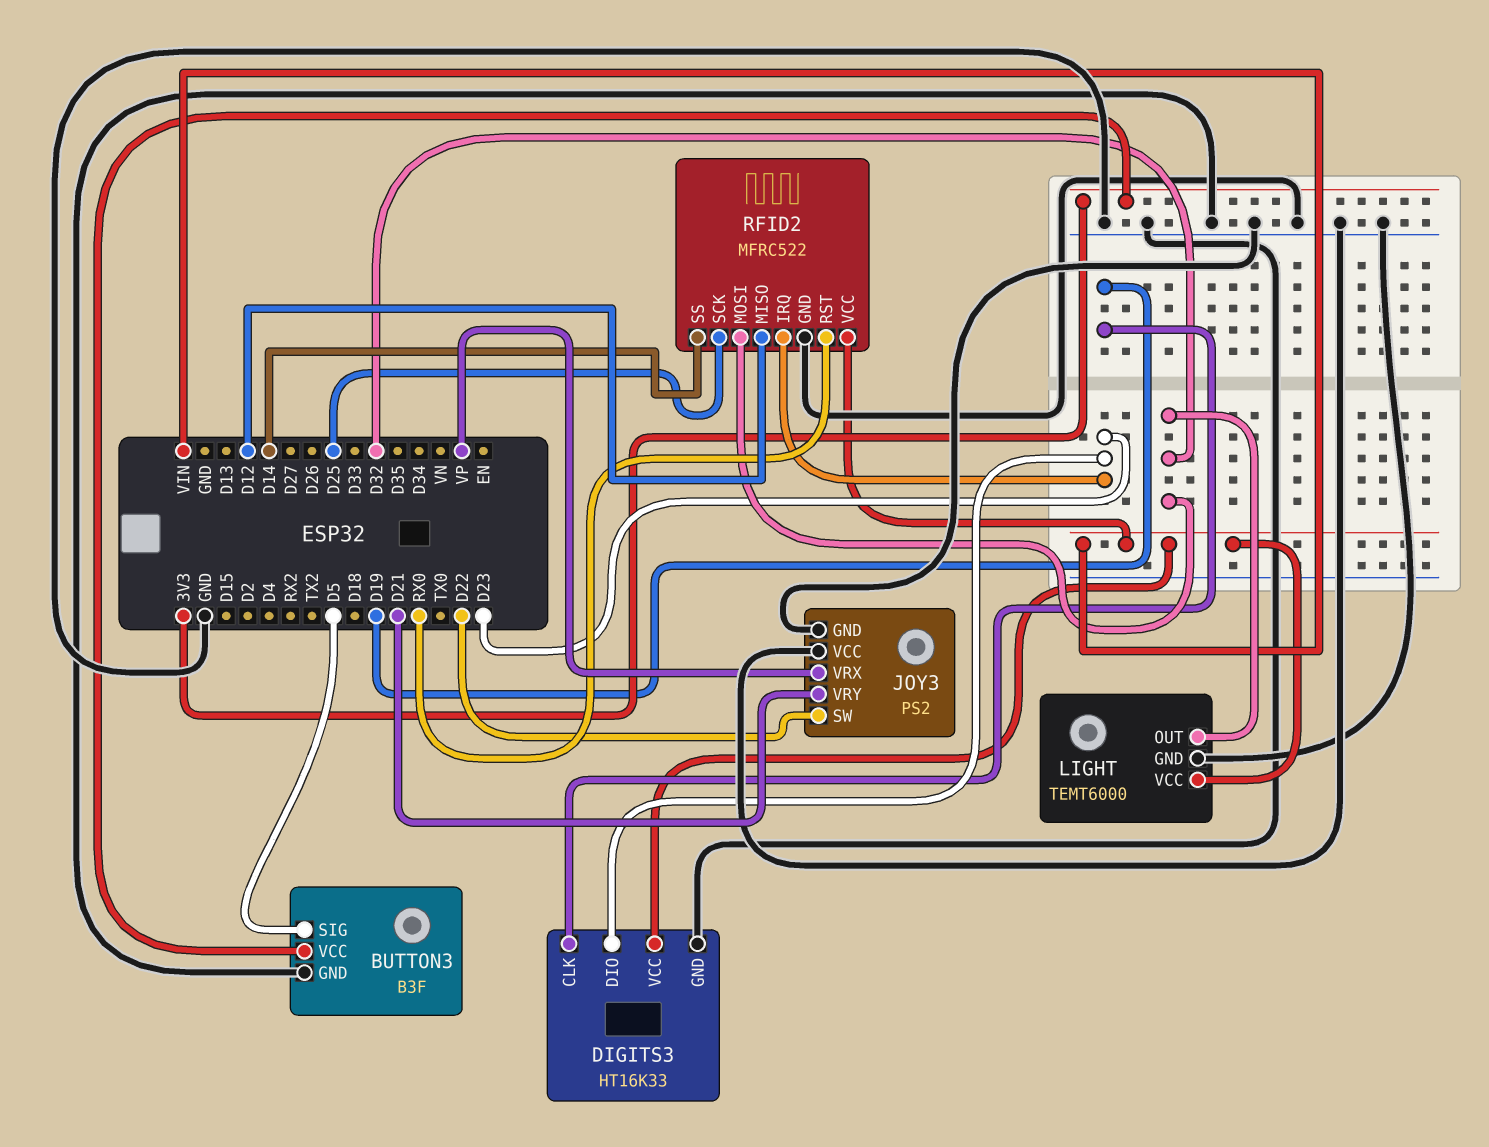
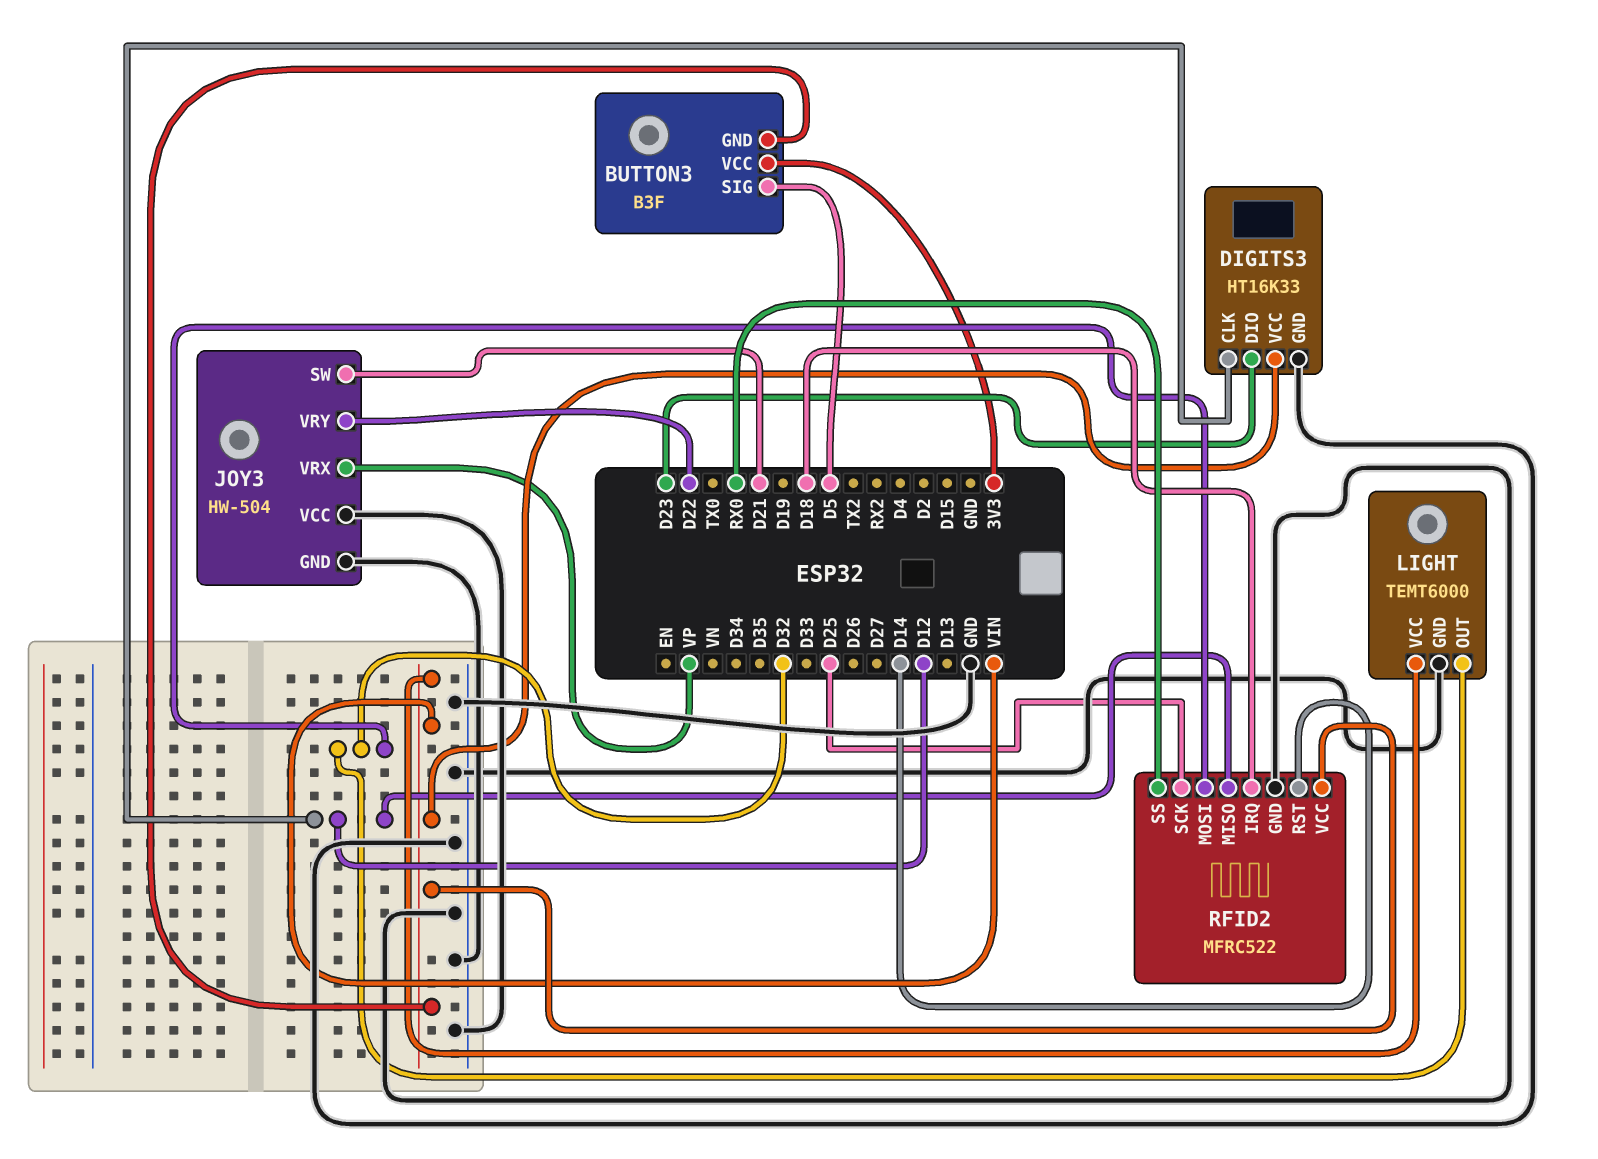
BUTTON3 pin GND: GND -> VIN
DIGITS3 pin CLK: D19 -> D12
JOY3: PS2 -> HW-504
JOY3 pin SW: D22 -> D21
JOY3 pin VRY: D21 -> D22
RFID2 pin IRQ: D23 -> D18
RFID2 pin RST: RX0 -> D14
RFID2 pin SS: D14 -> RX0

